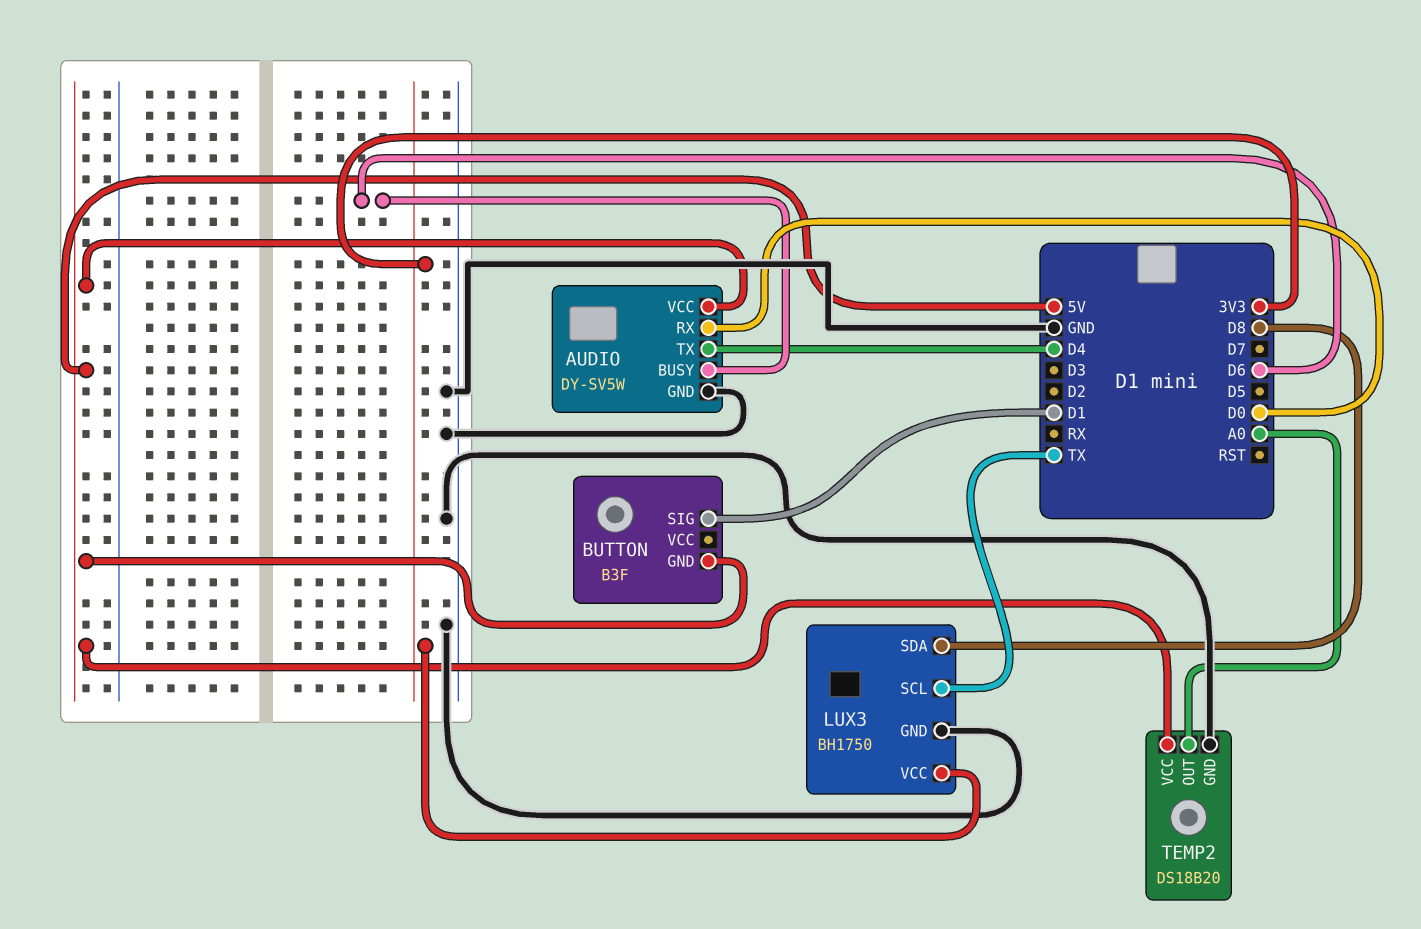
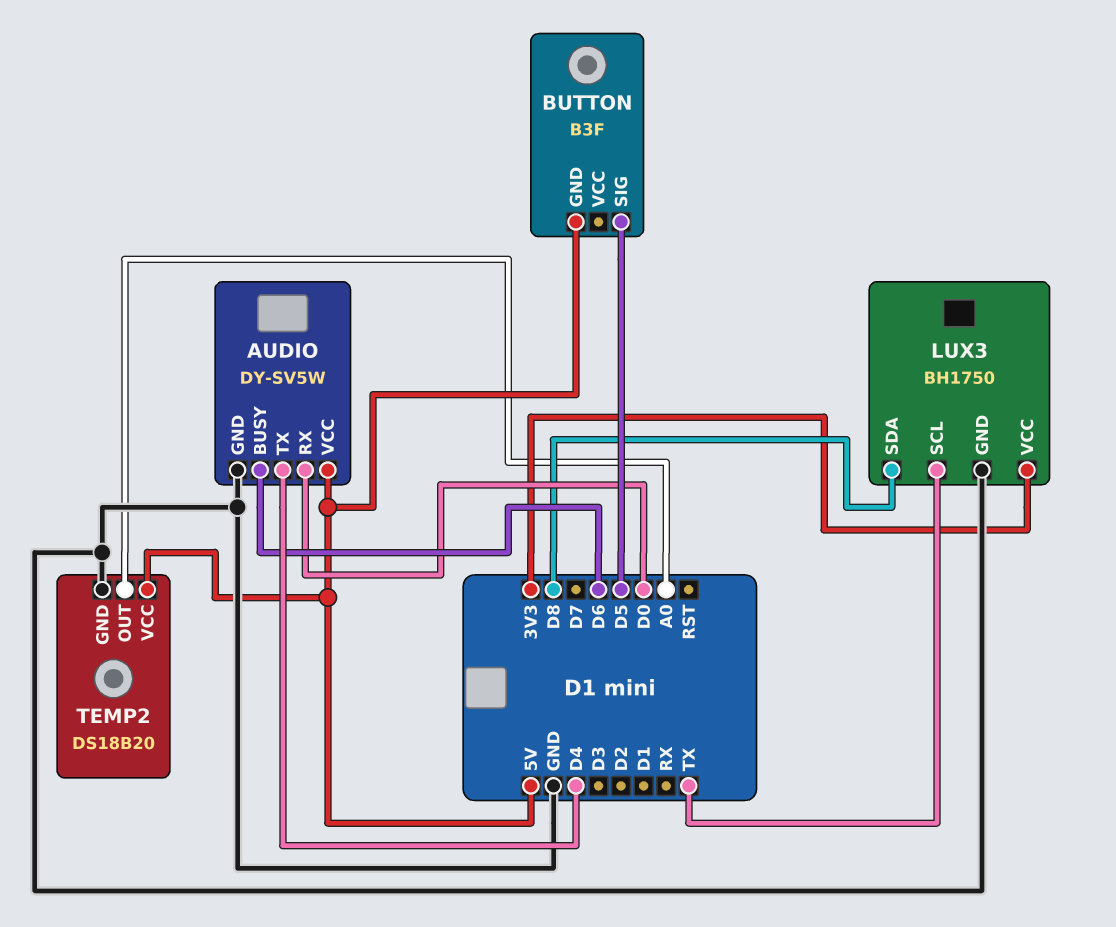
BUTTON pin SIG: D1 -> D5

